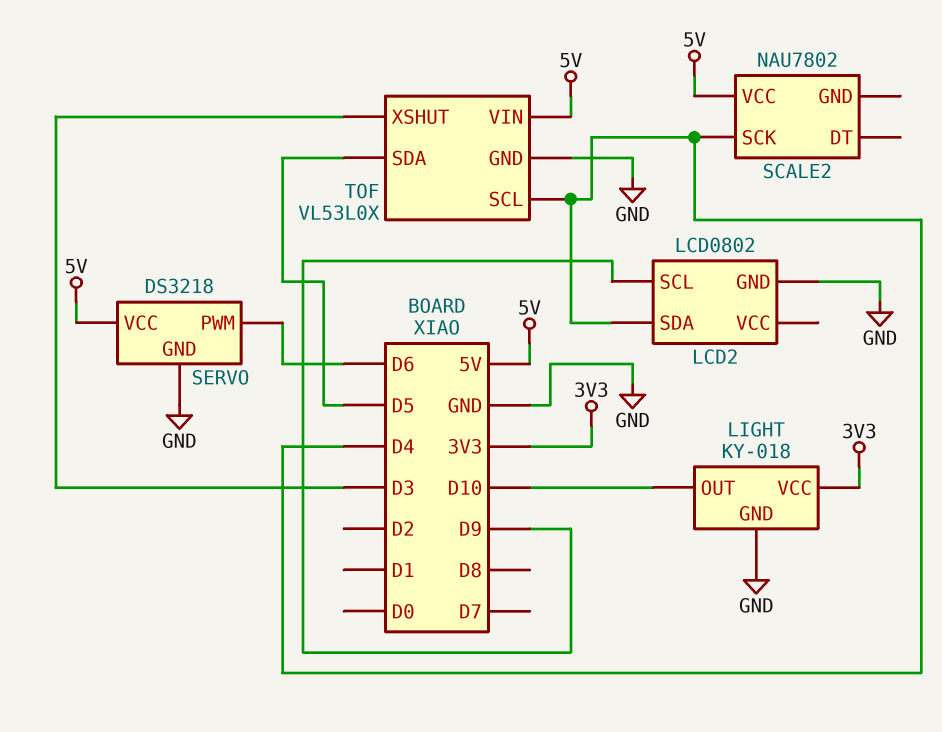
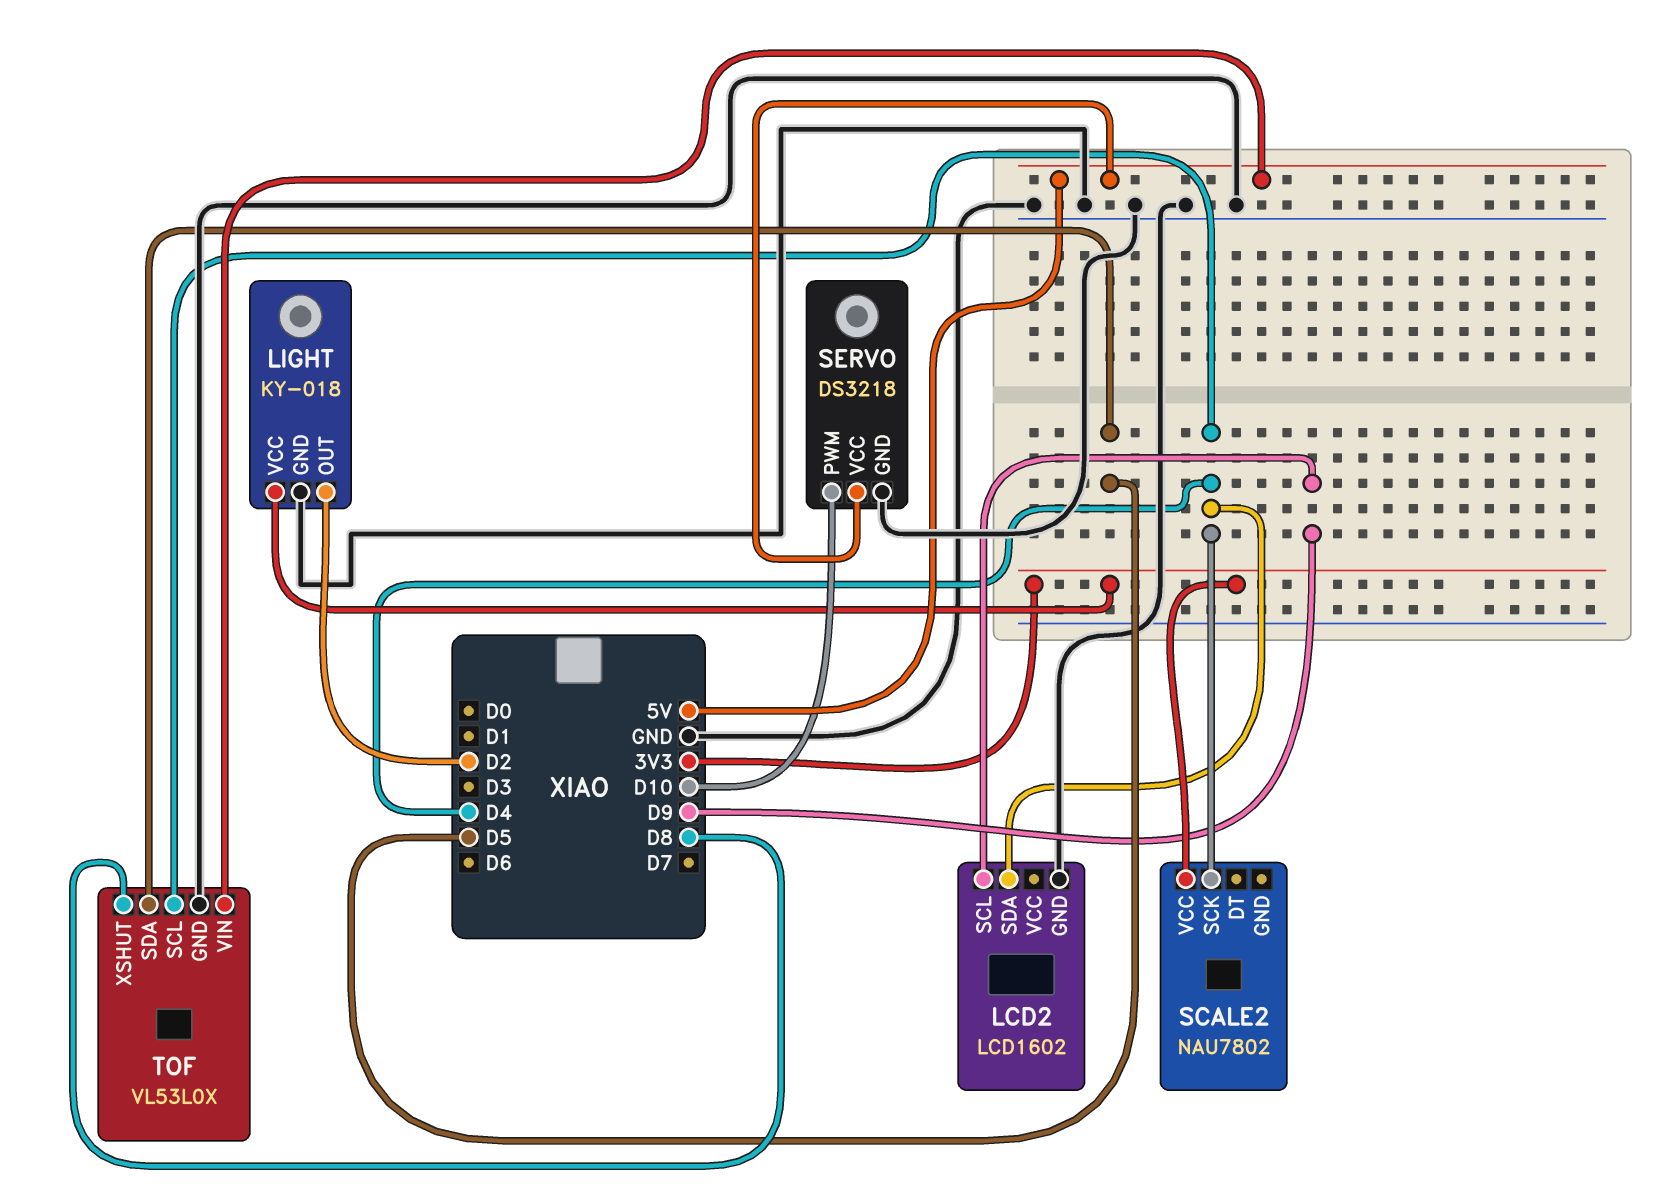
LCD2: LCD0802 -> LCD1602
LIGHT pin OUT: D10 -> D2
SCALE2 pin VCC: 5V -> 3V3
SERVO pin PWM: D6 -> D10
TOF pin XSHUT: D3 -> D8

